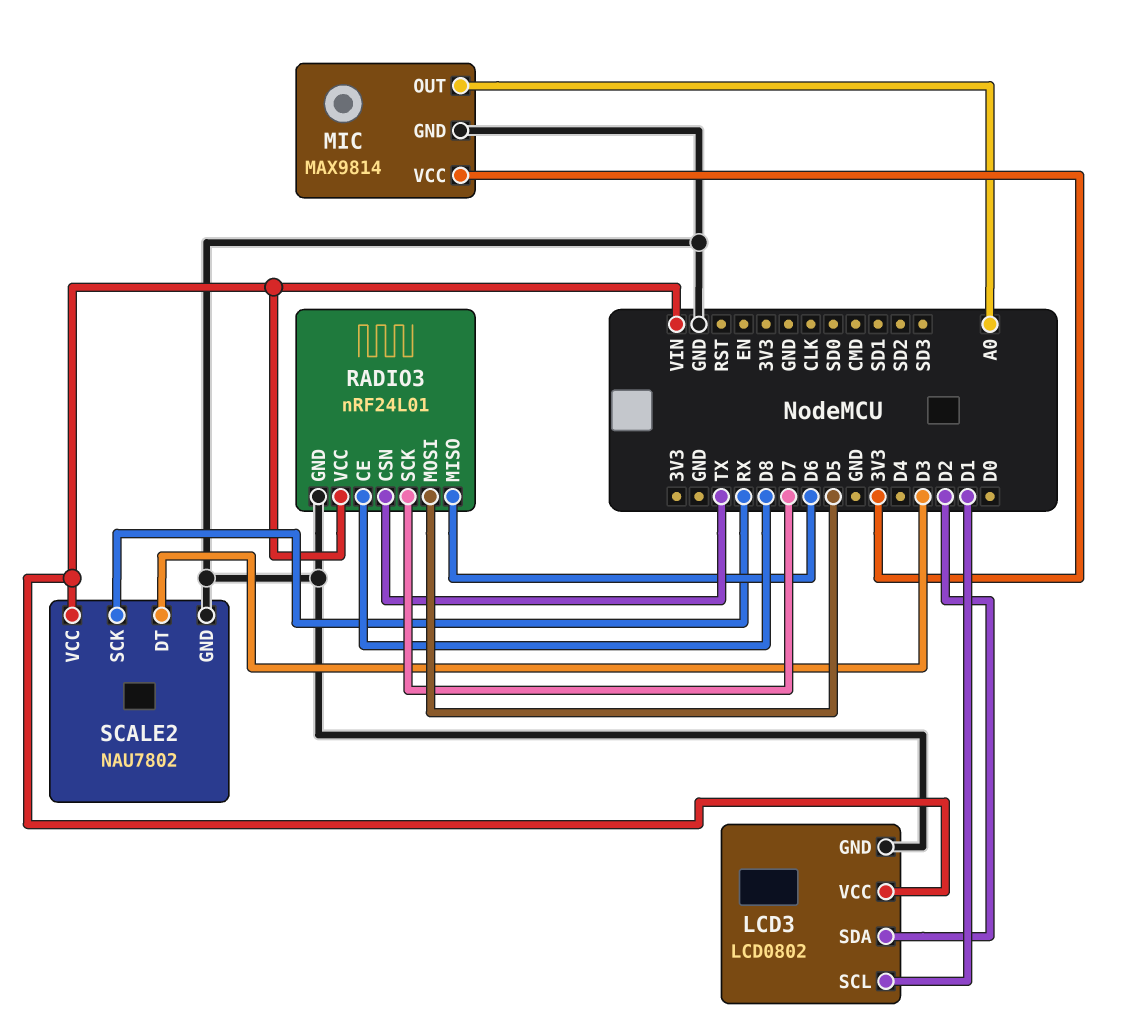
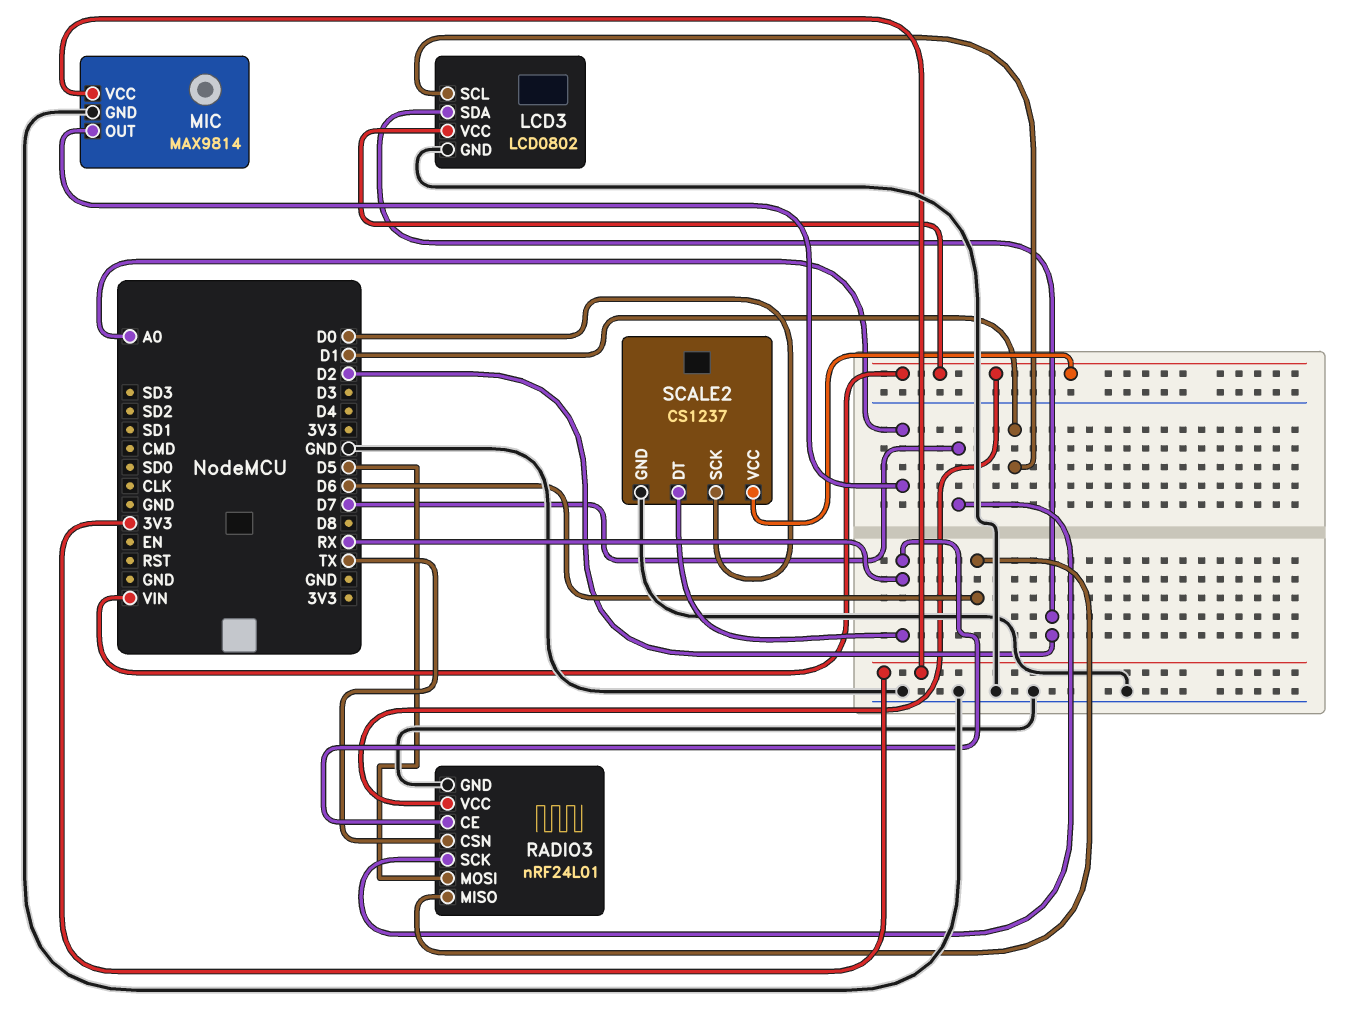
RADIO3 pin CE: D8 -> RX
SCALE2: NAU7802 -> CS1237
SCALE2 pin DT: D3 -> RX
SCALE2 pin SCK: RX -> D0

